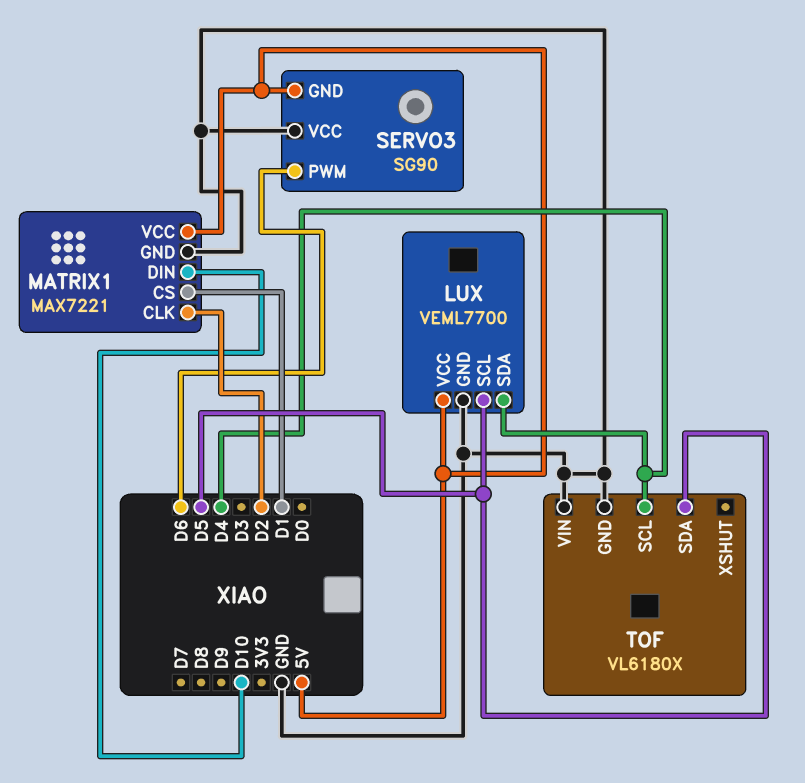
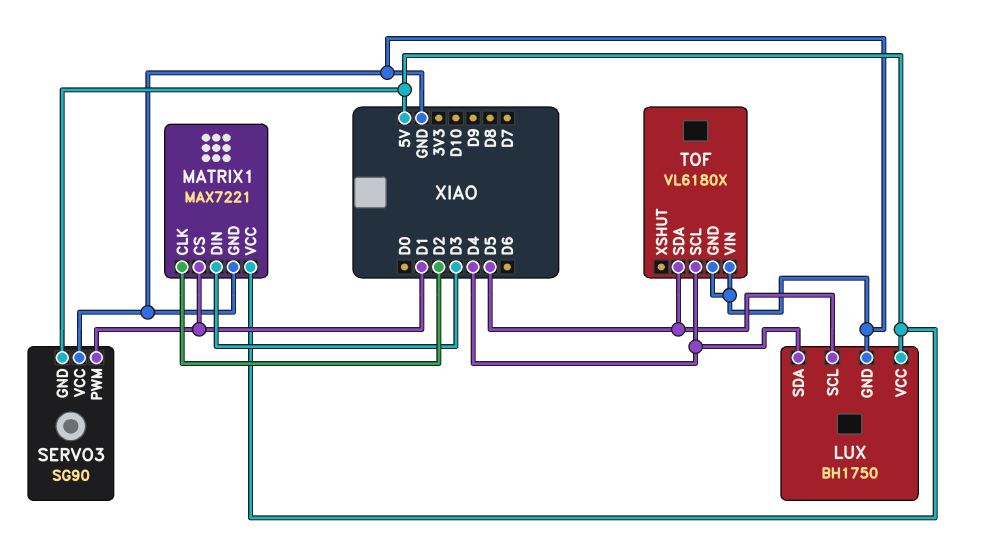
LUX: VEML7700 -> BH1750
MATRIX1 pin DIN: D10 -> D3
SERVO3 pin PWM: D6 -> D1

